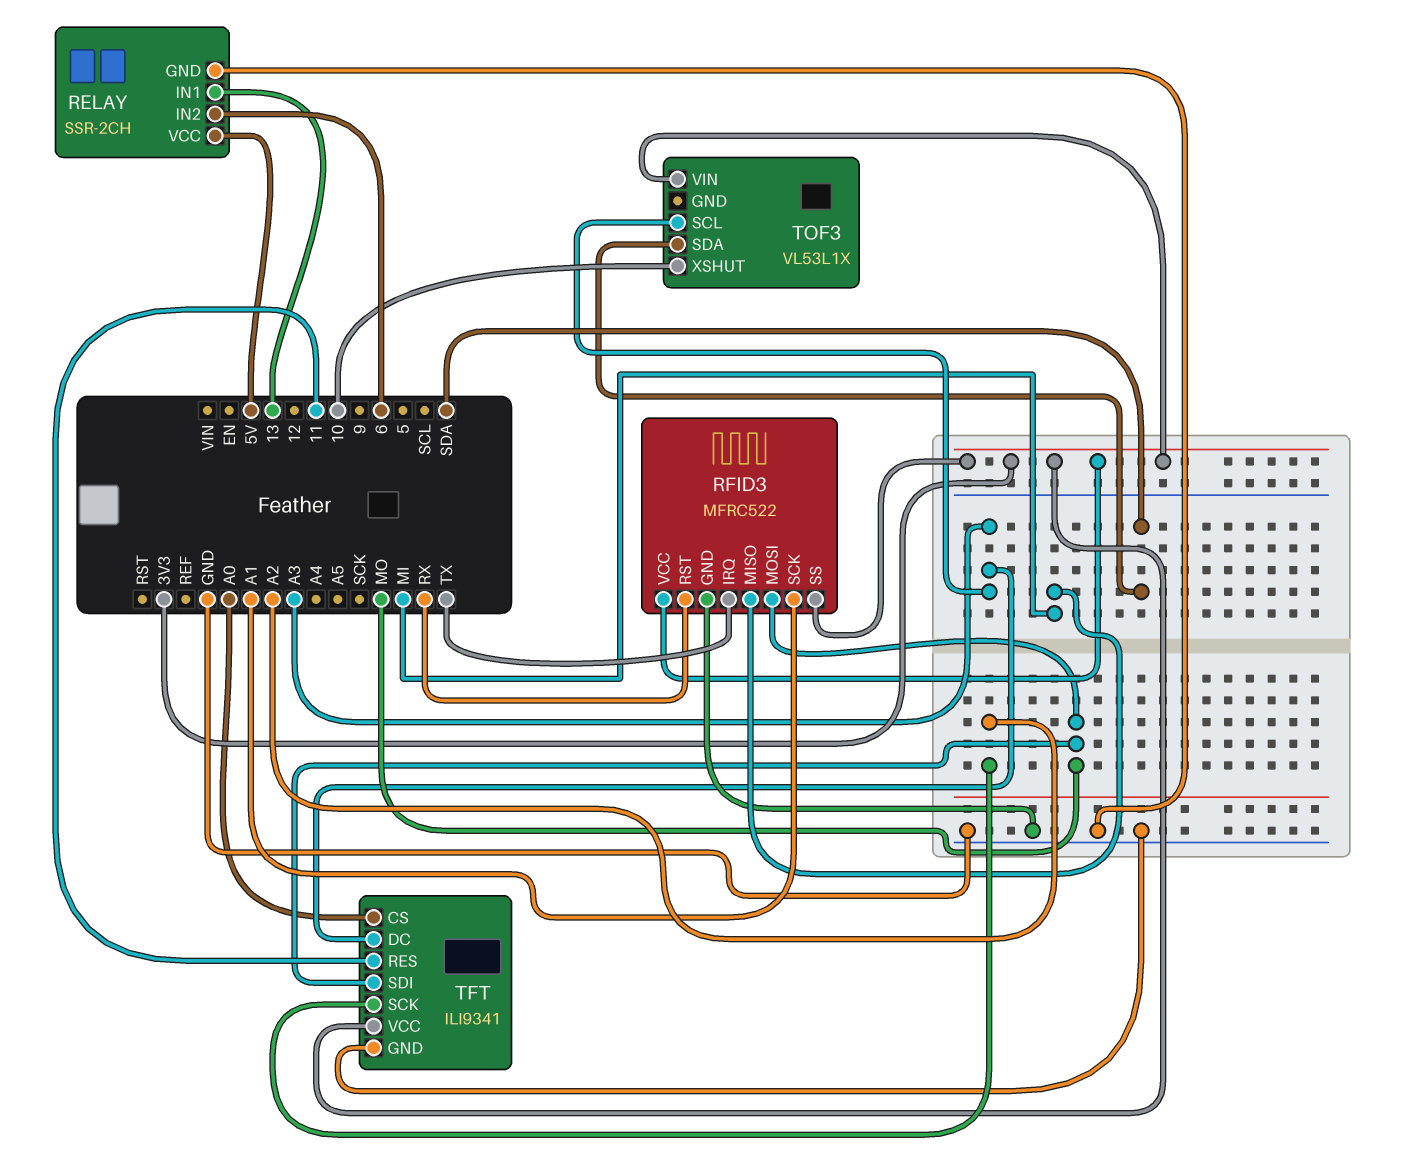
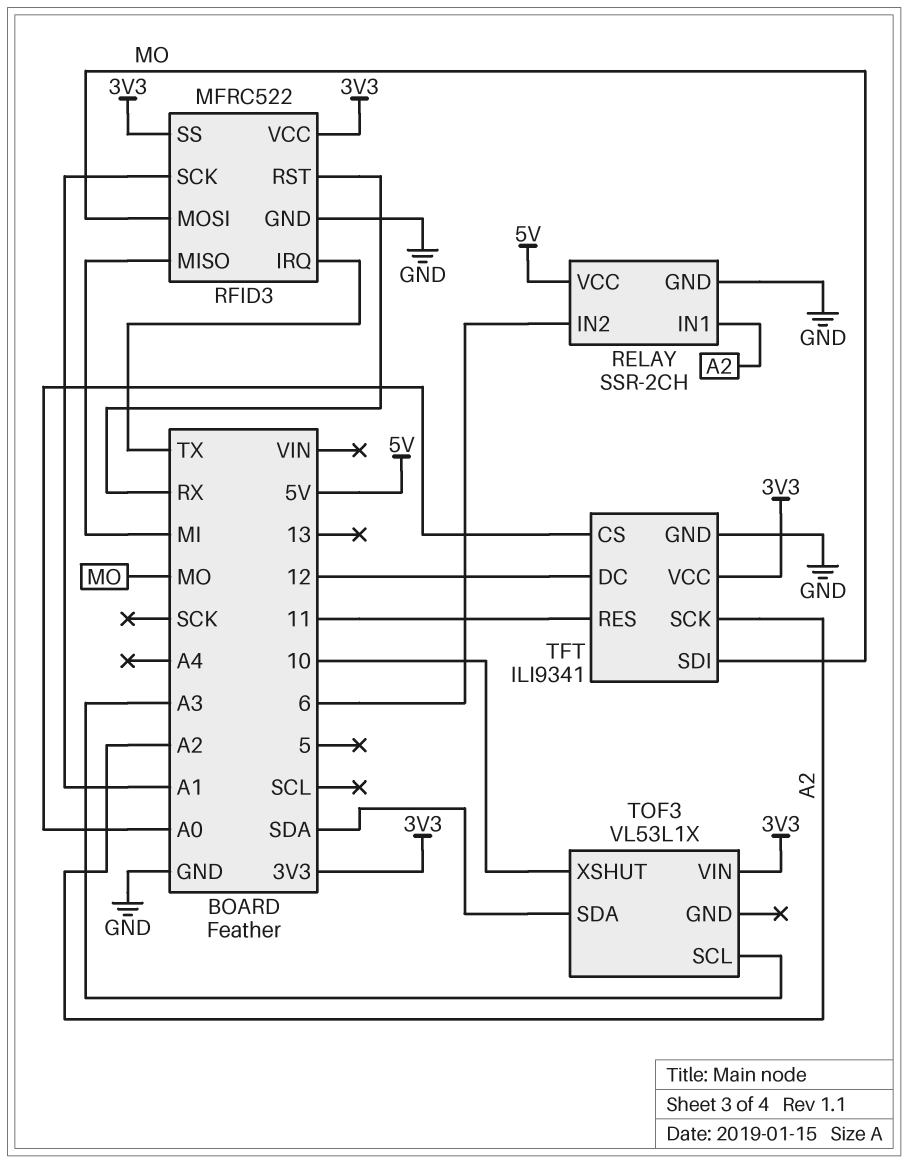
RELAY pin IN1: 13 -> A2
TFT pin DC: A3 -> 12

